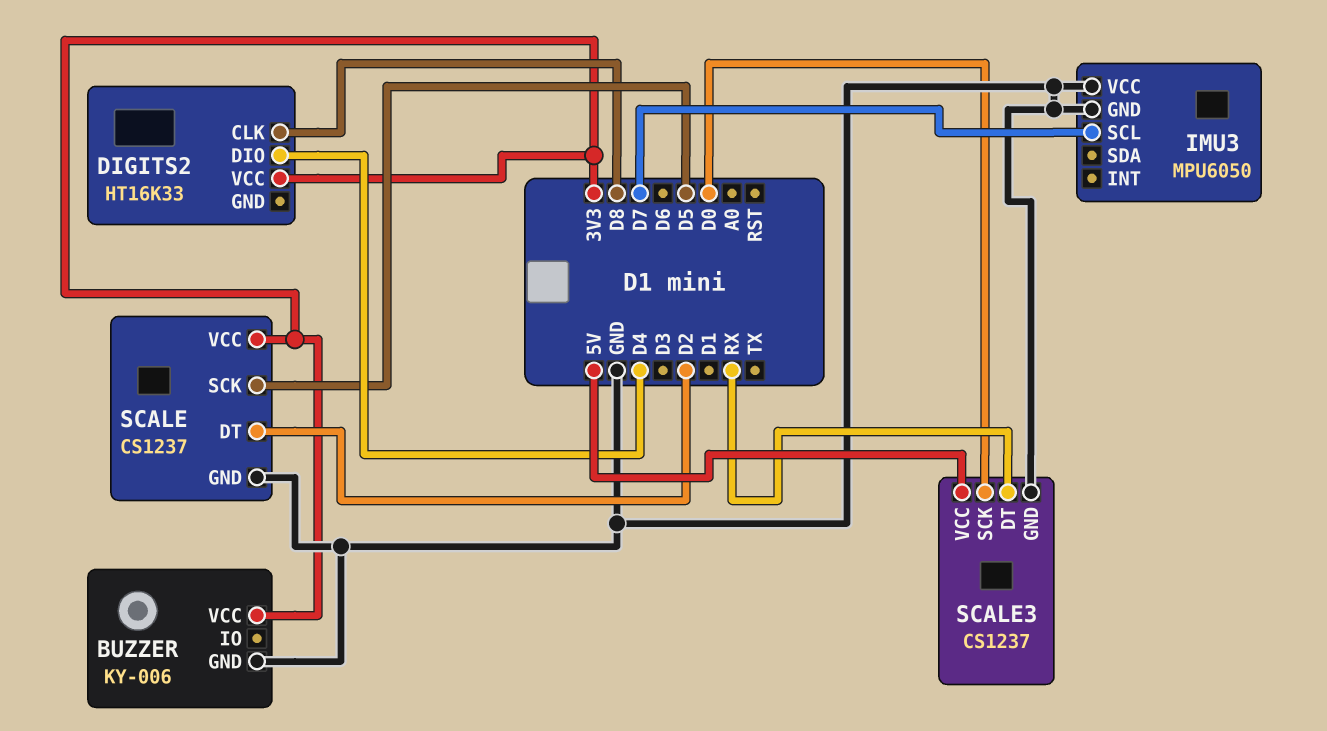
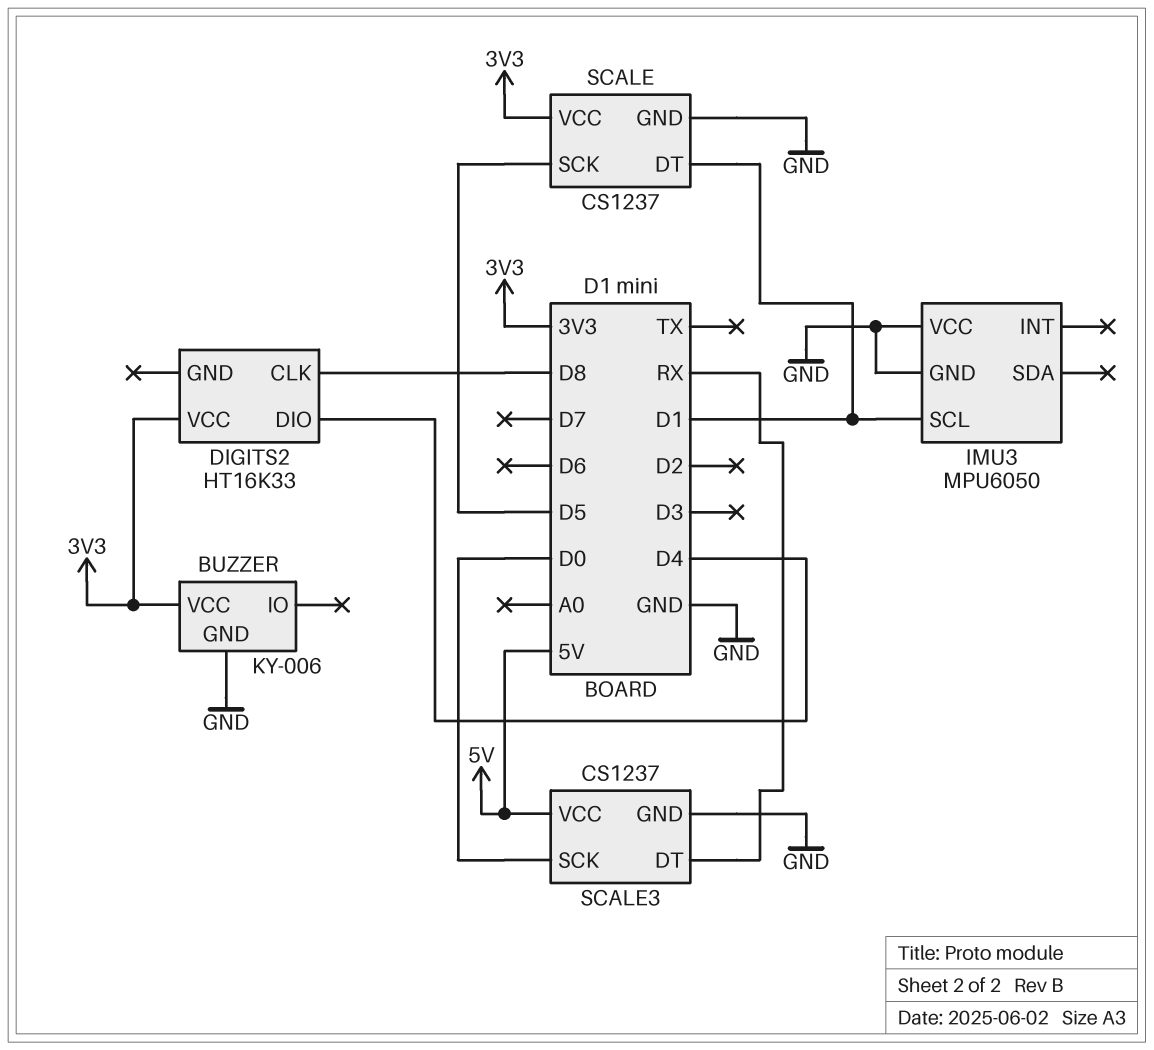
IMU3 pin SCL: D7 -> D1
SCALE pin DT: D2 -> D1

